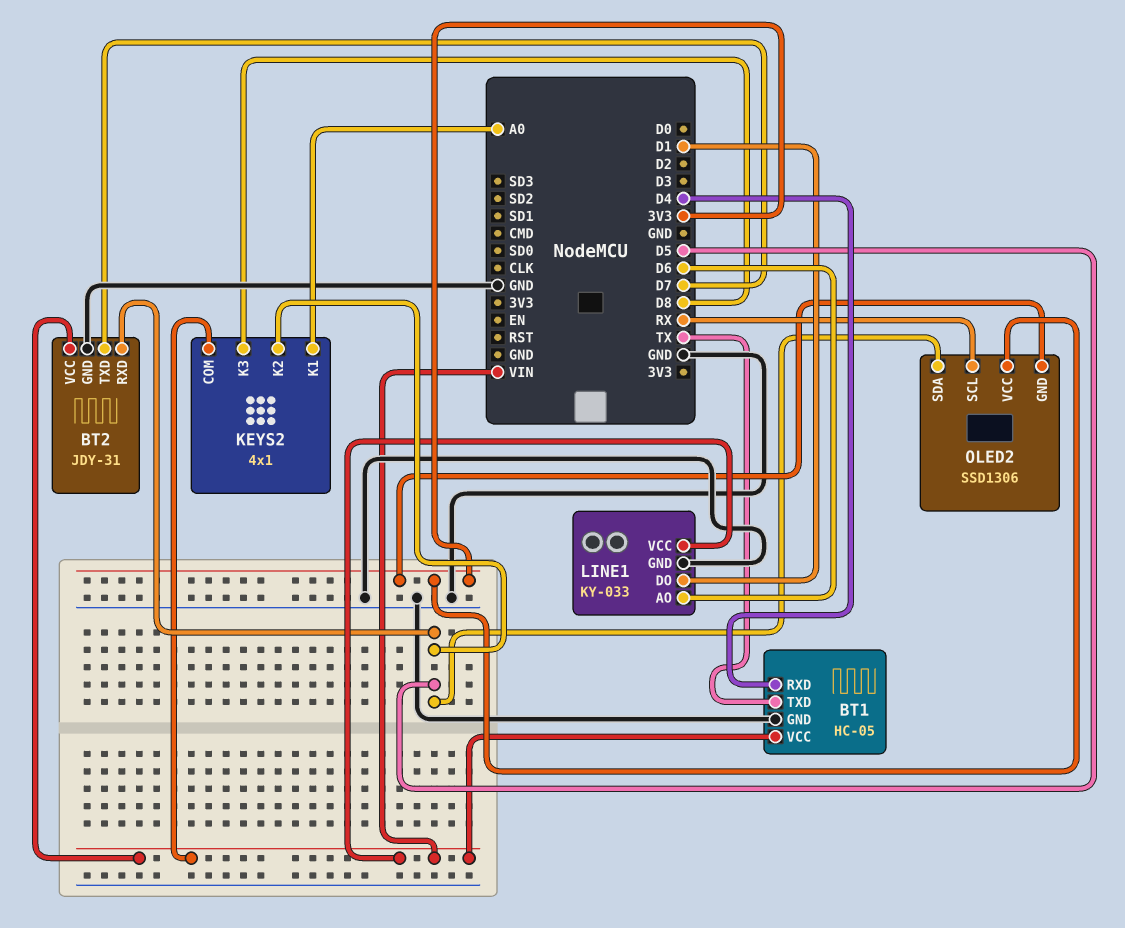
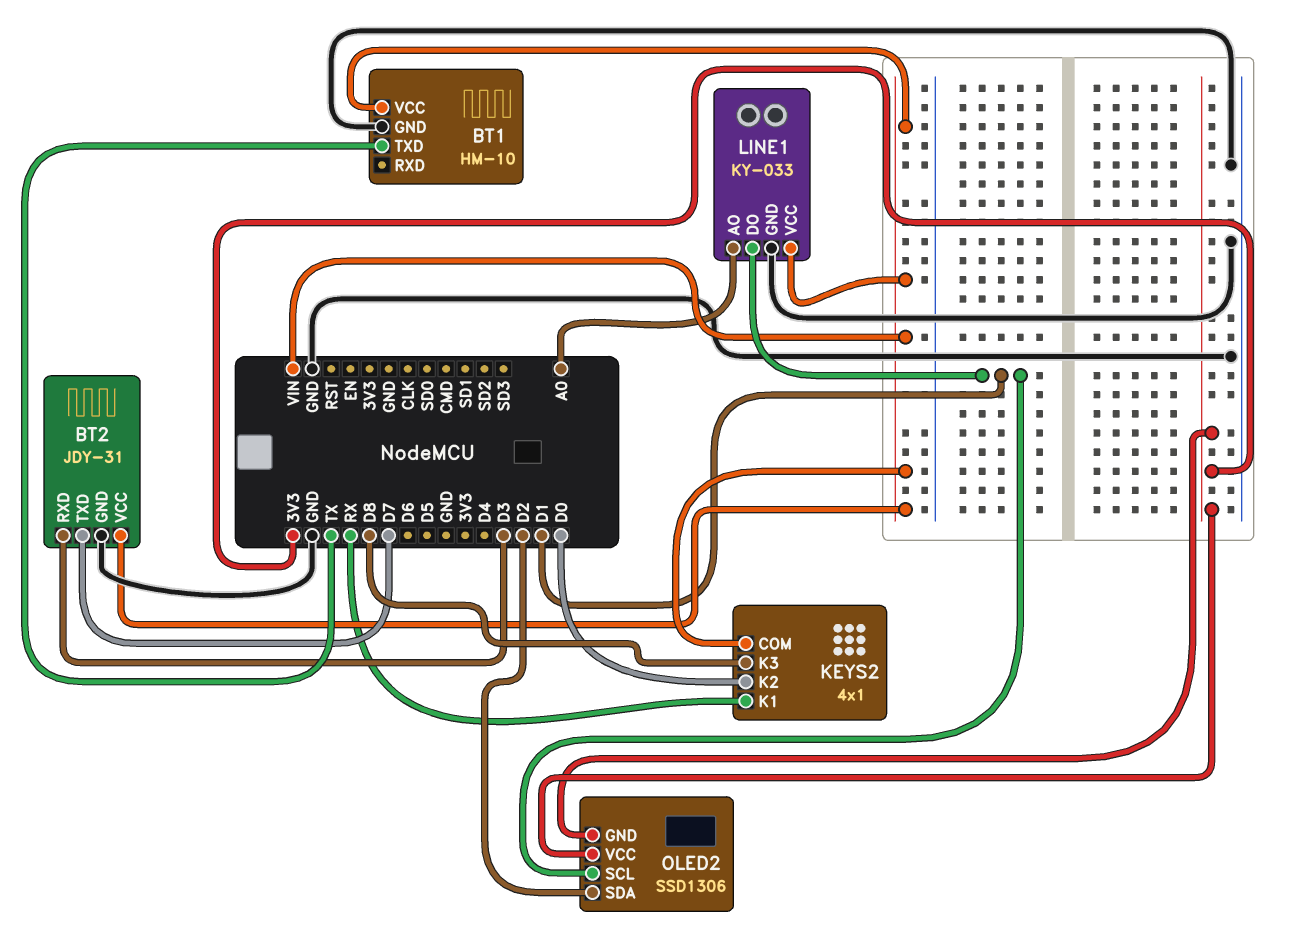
BT1: HC-05 -> HM-10
BT1 pin RXD: D4 -> none
BT2 pin RXD: D5 -> D3
KEYS2 pin K1: A0 -> RX
KEYS2 pin K2: D5 -> D0
LINE1 pin AO: D6 -> A0
OLED2 pin SCL: RX -> D1
OLED2 pin SDA: D5 -> D2

